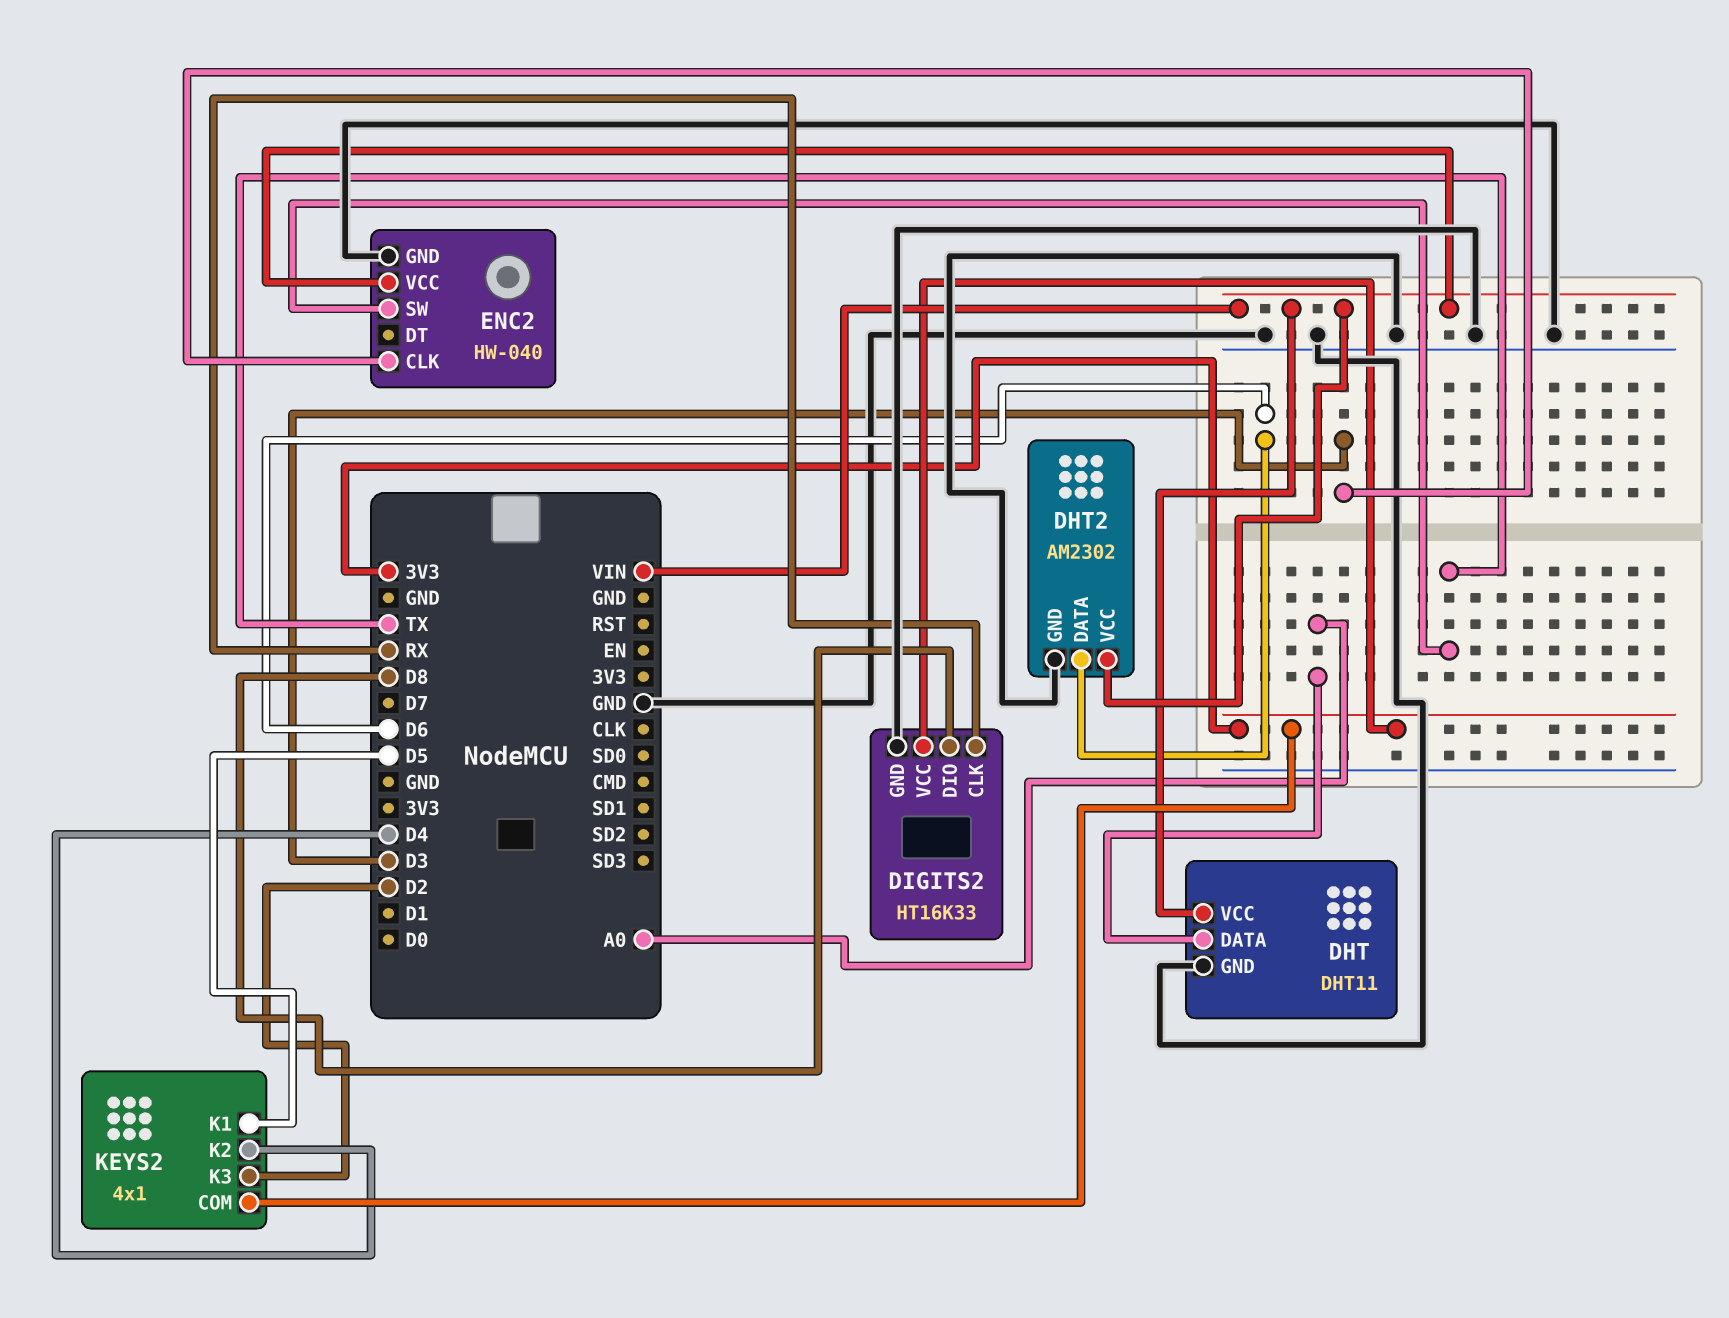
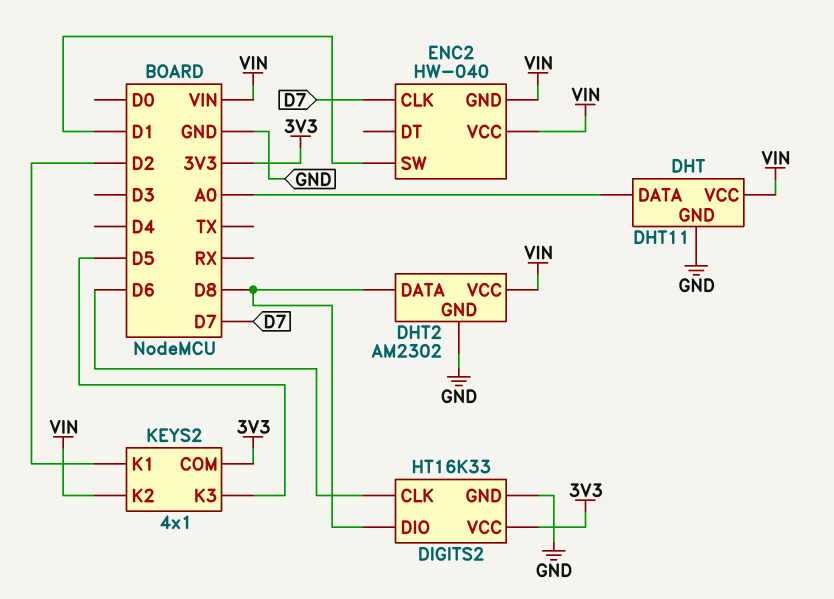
DHT2 pin DATA: D6 -> D8
DIGITS2 pin CLK: RX -> D6
ENC2 pin CLK: D3 -> D7
ENC2 pin GND: GND -> VIN
ENC2 pin SW: TX -> D1
KEYS2 pin K1: D5 -> D2
KEYS2 pin K2: D4 -> VIN
KEYS2 pin K3: D2 -> D5

